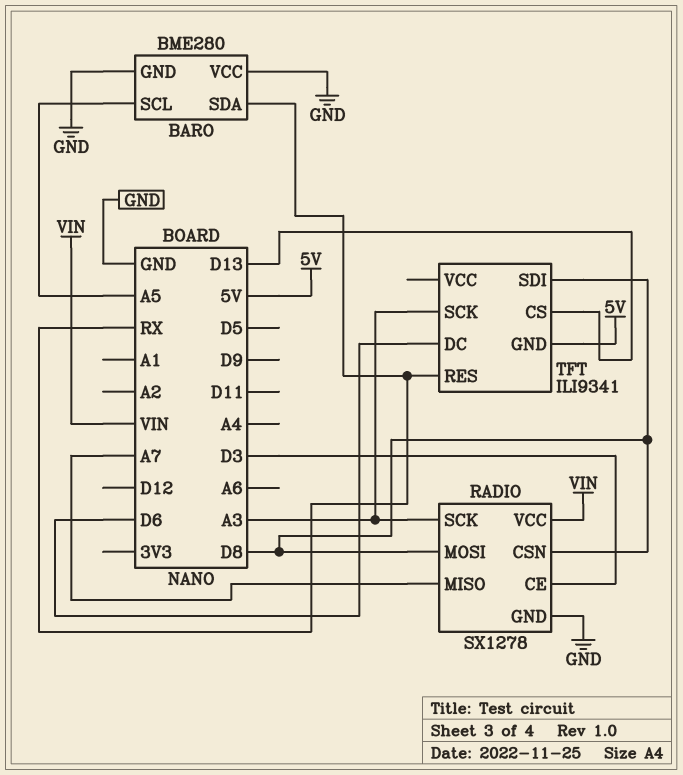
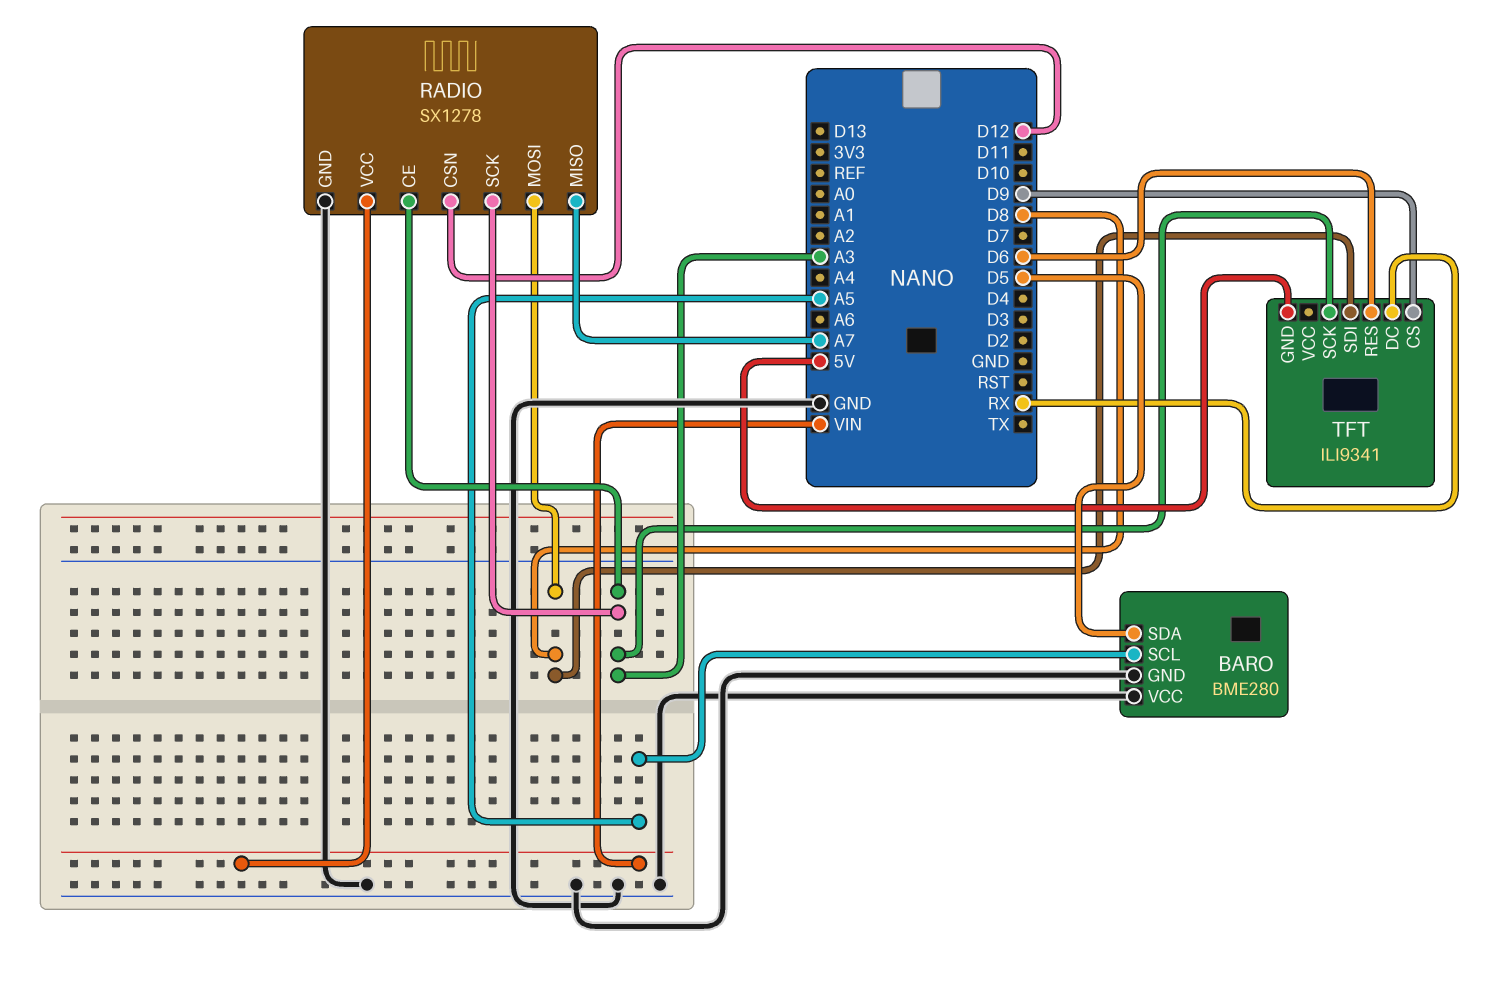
BARO pin SDA: RX -> D5
RADIO pin CE: D3 -> A3
RADIO pin CSN: D8 -> D12
TFT pin CS: D13 -> D9
TFT pin DC: D6 -> RX
TFT pin RES: RX -> D6

